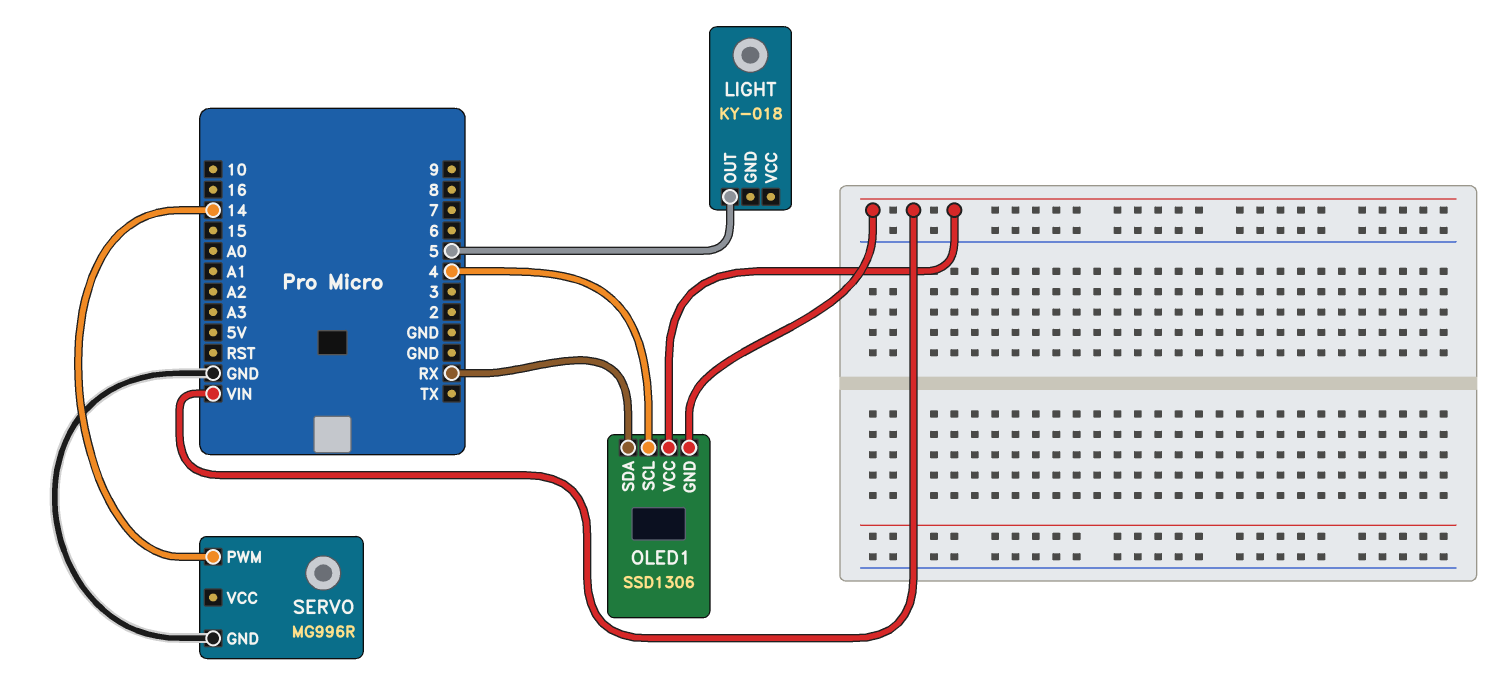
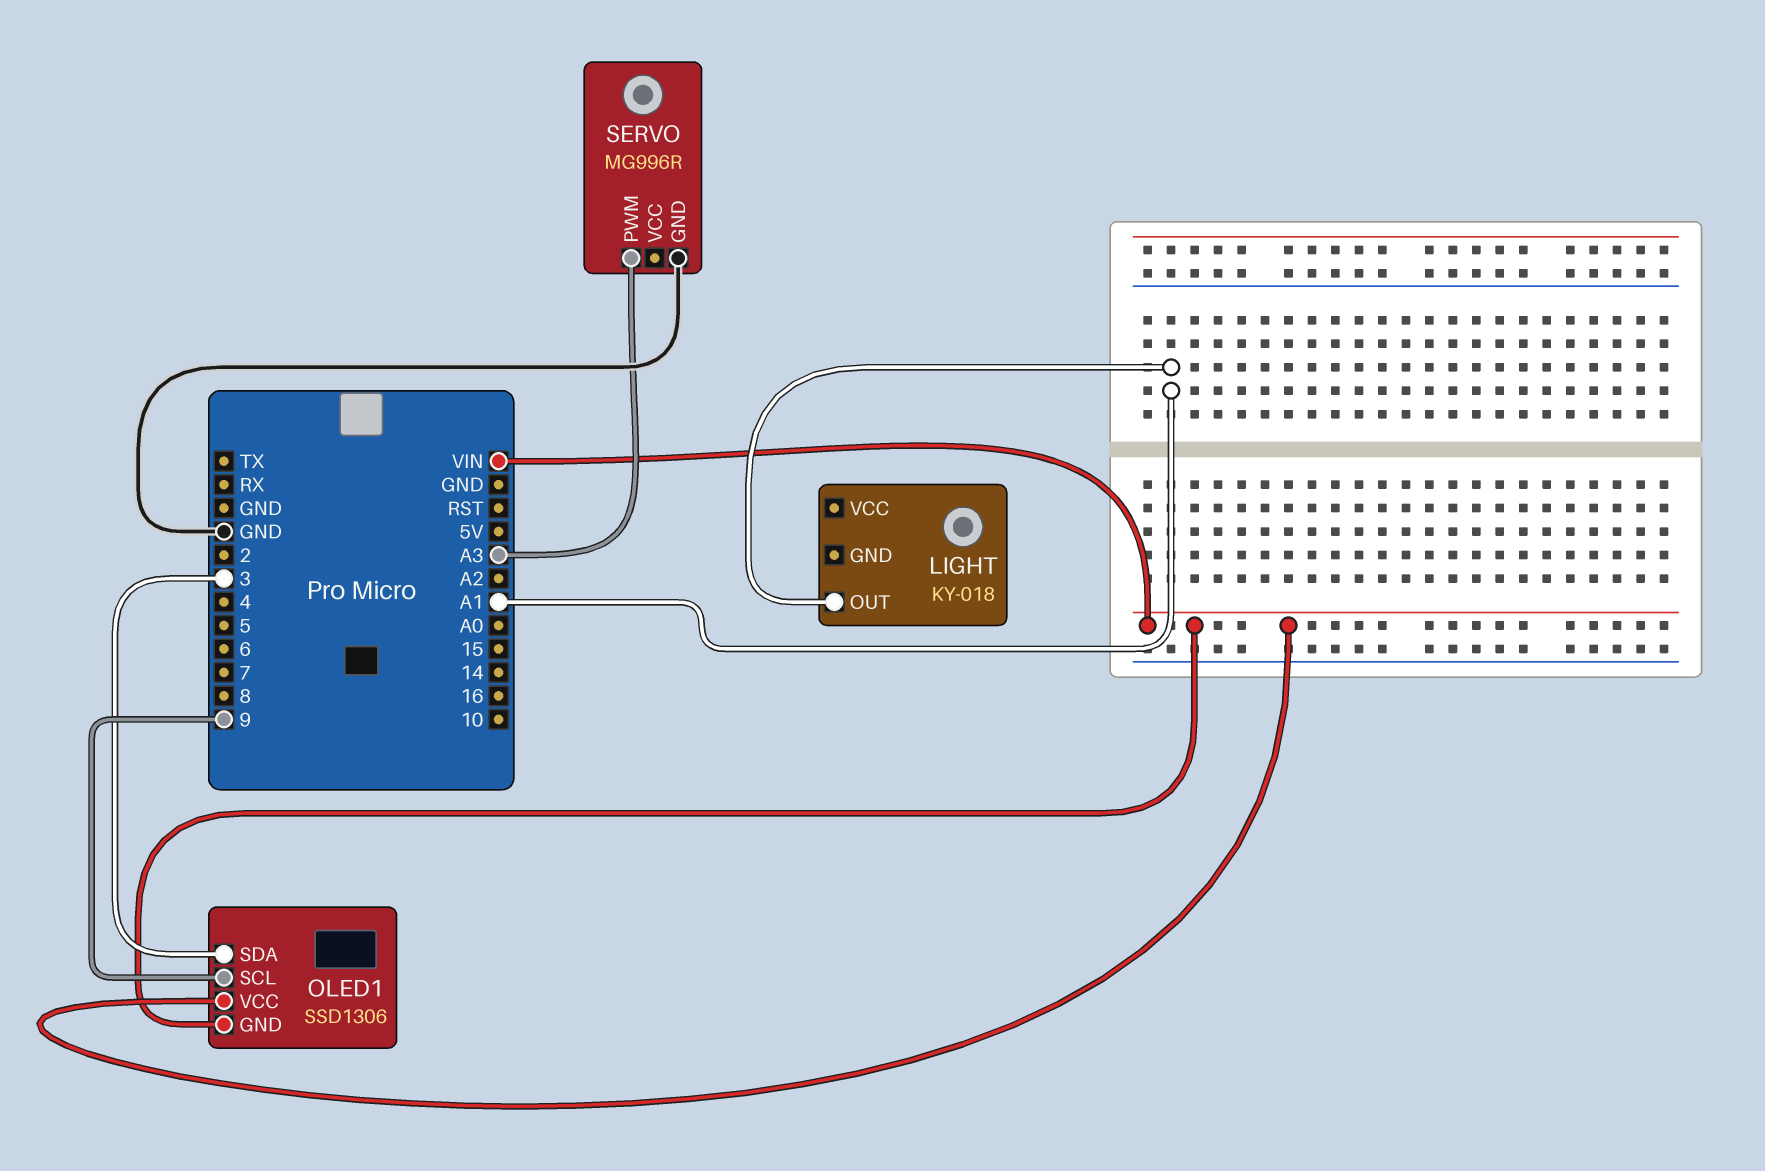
LIGHT pin OUT: 5 -> A1
OLED1 pin SCL: 4 -> 9
OLED1 pin SDA: RX -> 3
SERVO pin PWM: 14 -> A3

